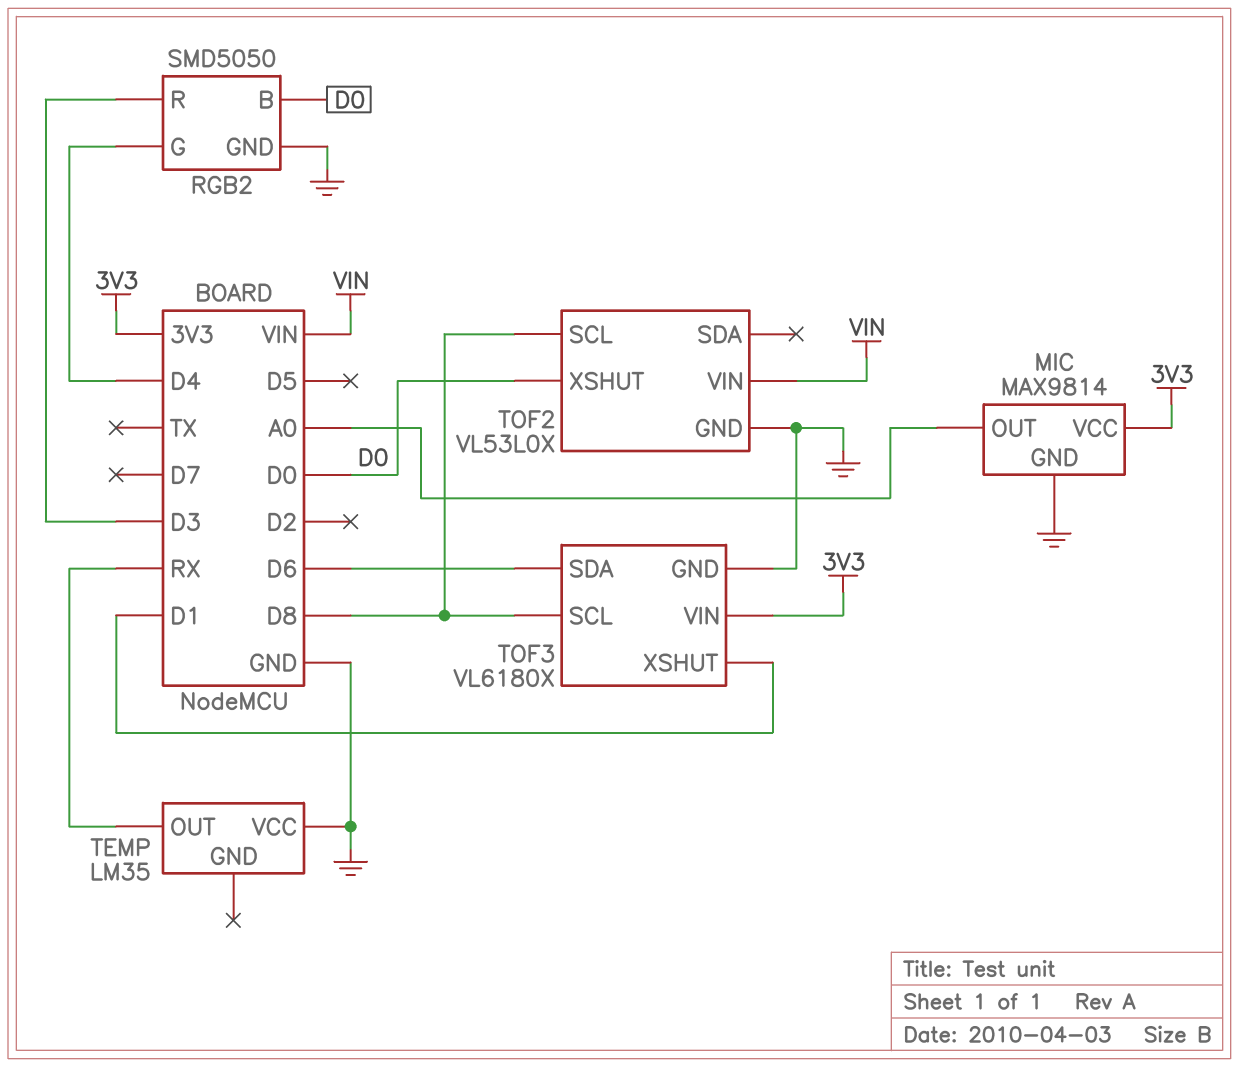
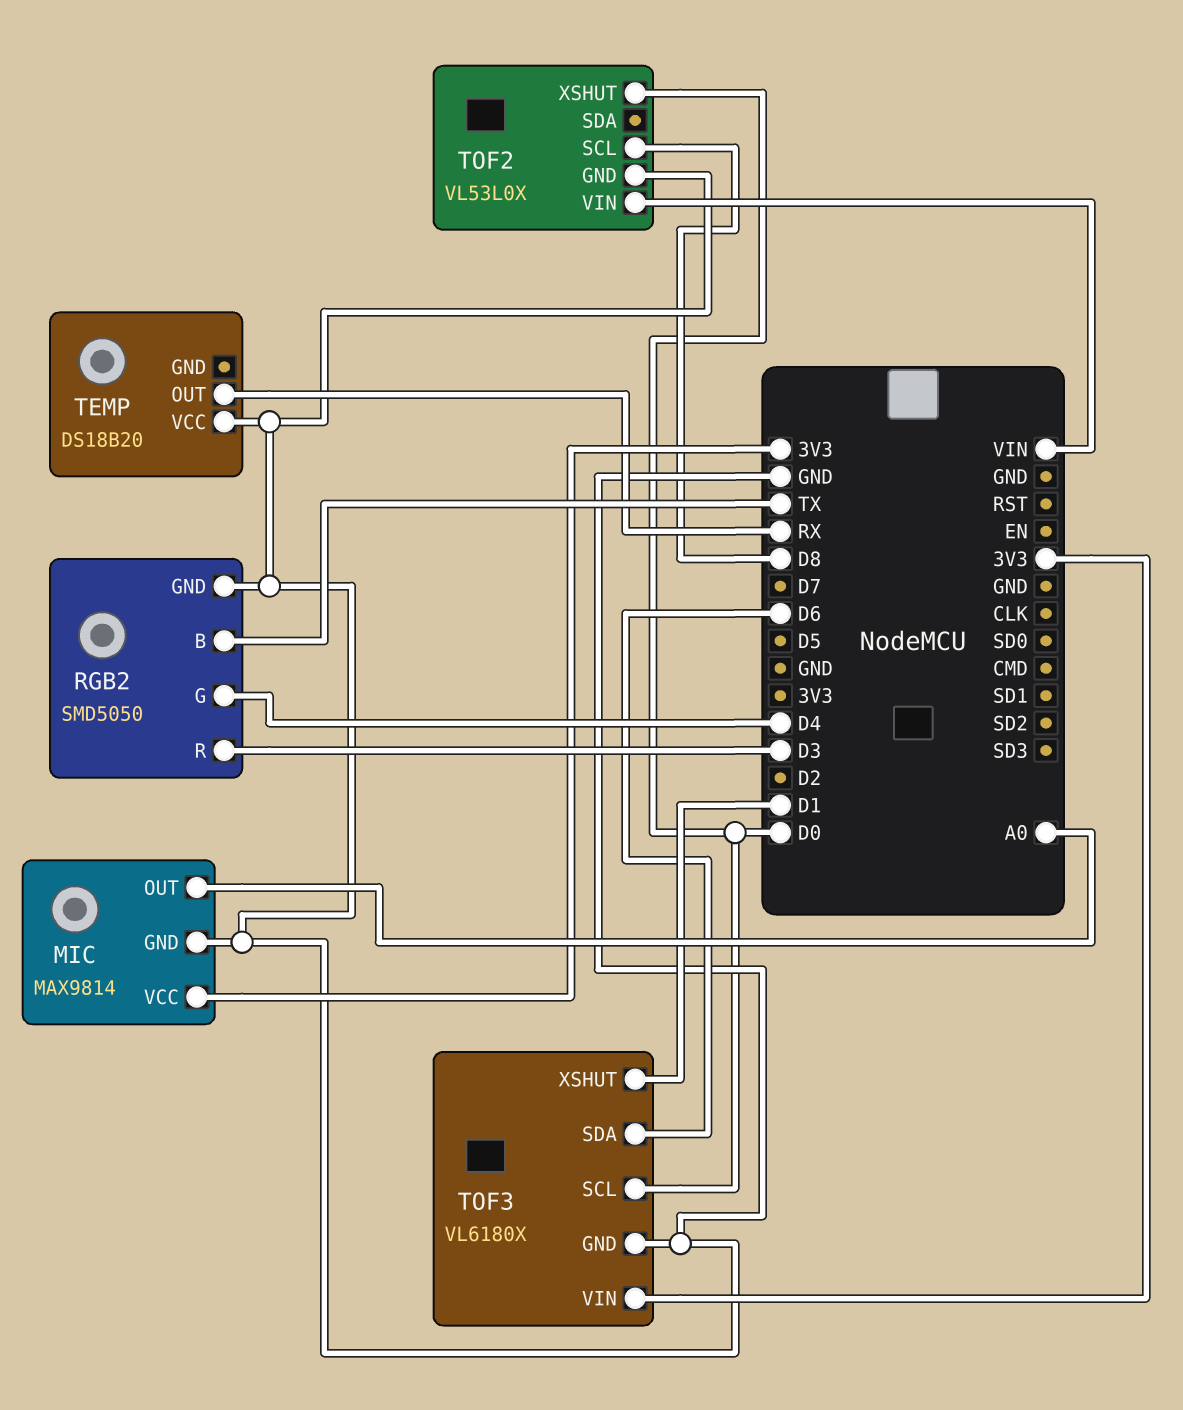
RGB2 pin B: D0 -> TX
TEMP: LM35 -> DS18B20
TOF3 pin SCL: D8 -> D0

